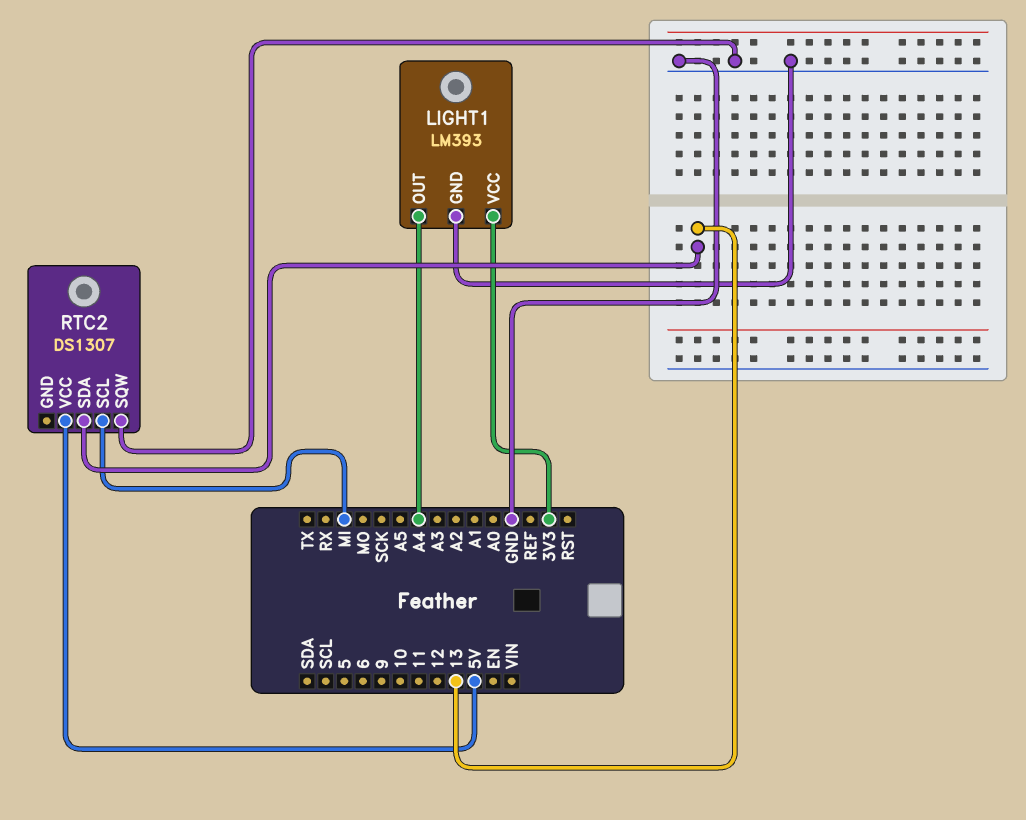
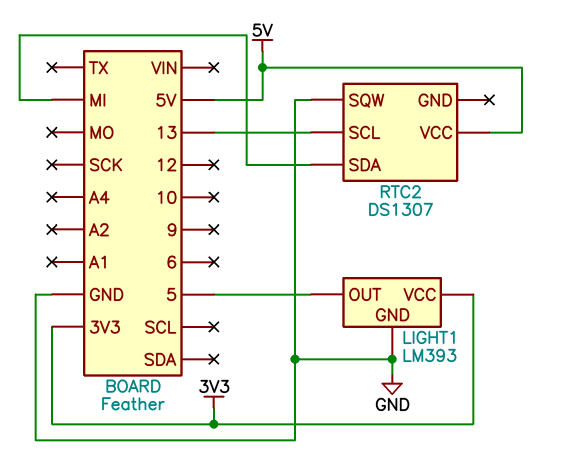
LIGHT1 pin OUT: A4 -> 5
RTC2 pin SCL: MI -> 13
RTC2 pin SDA: 13 -> MI

